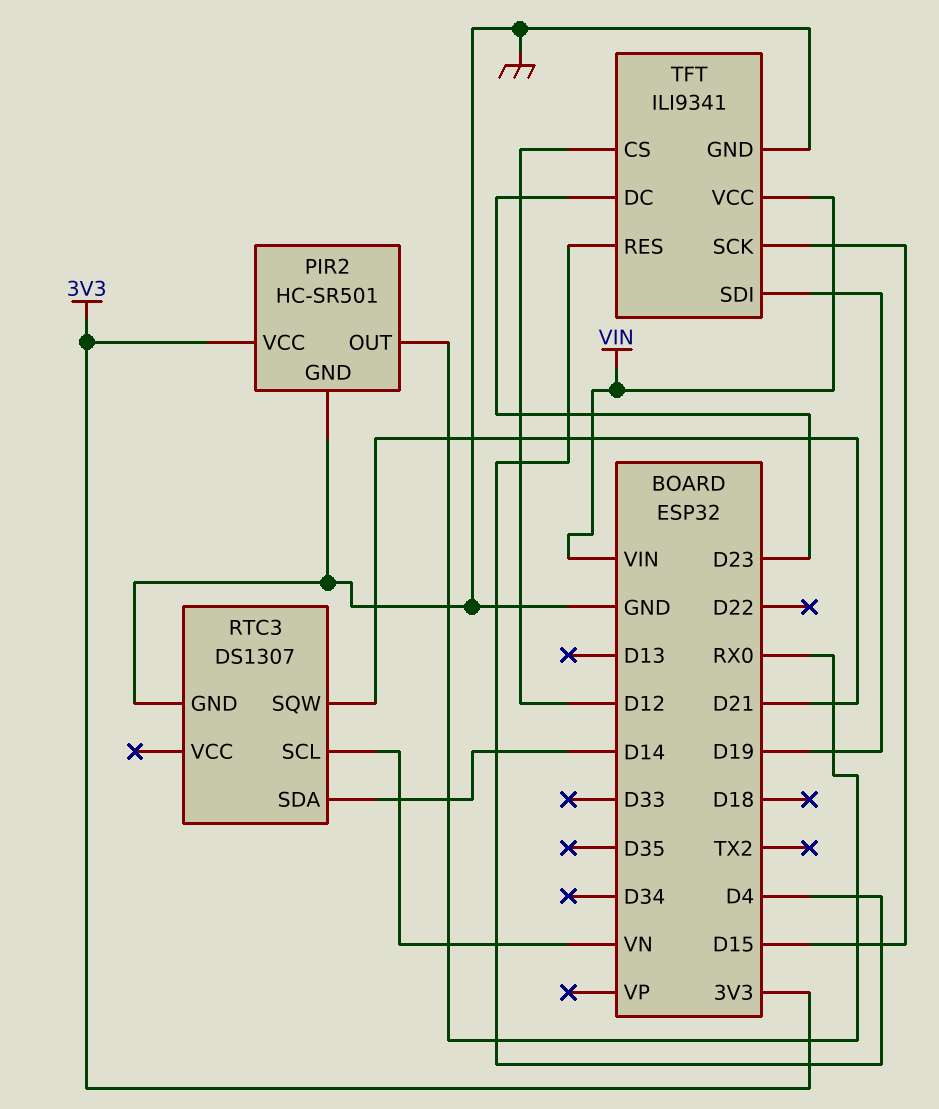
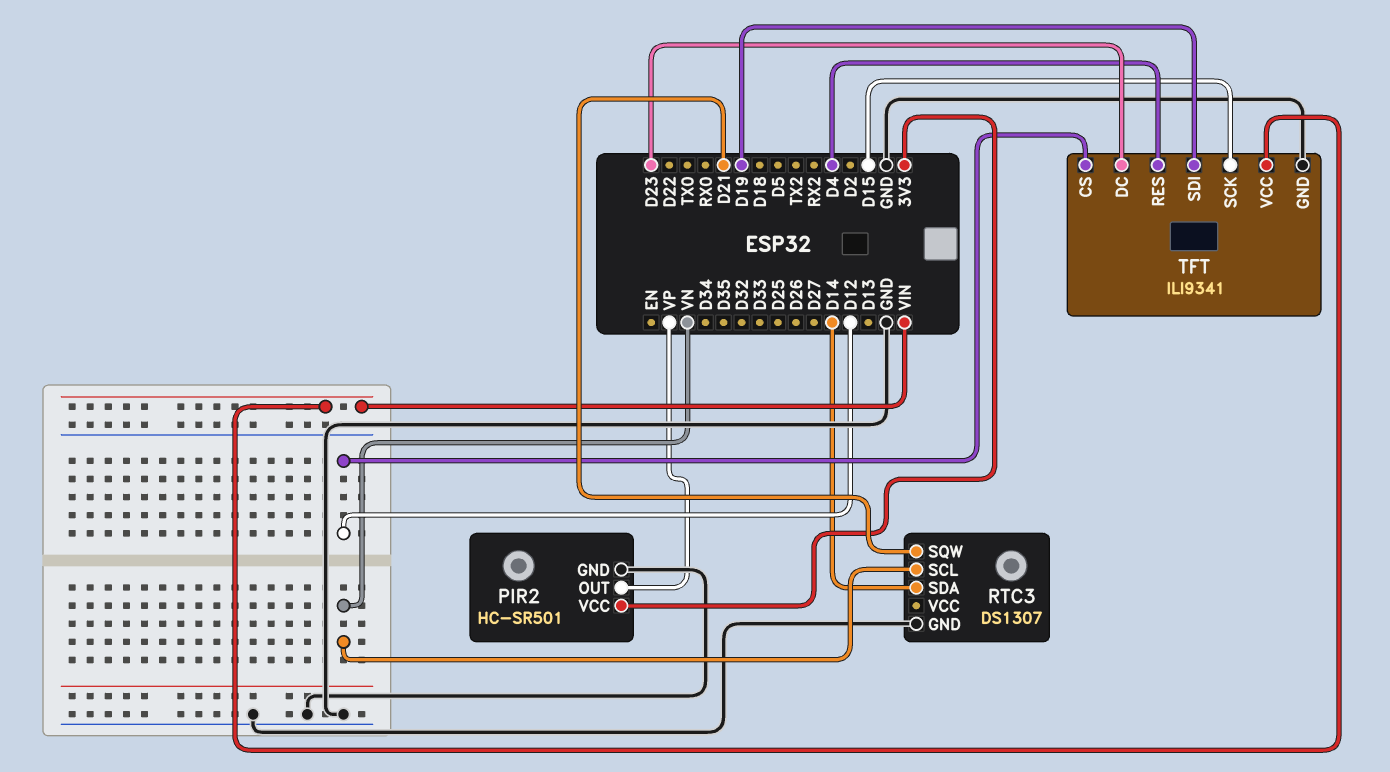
PIR2 pin OUT: RX0 -> VP

